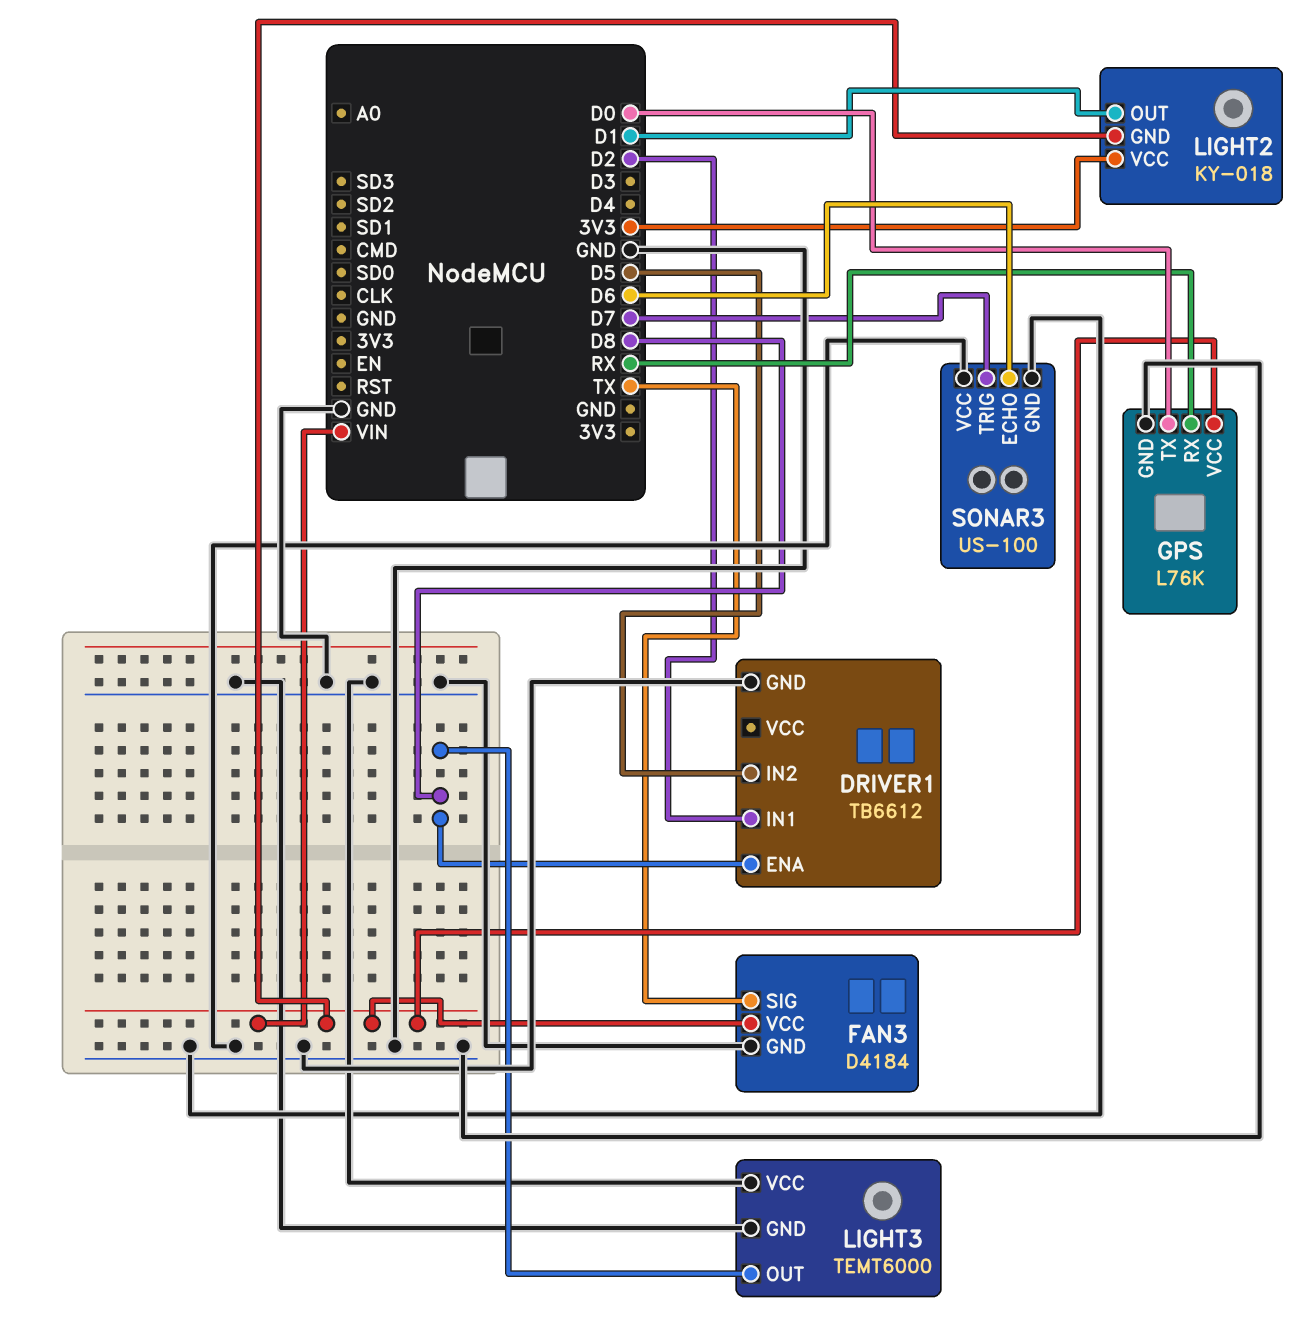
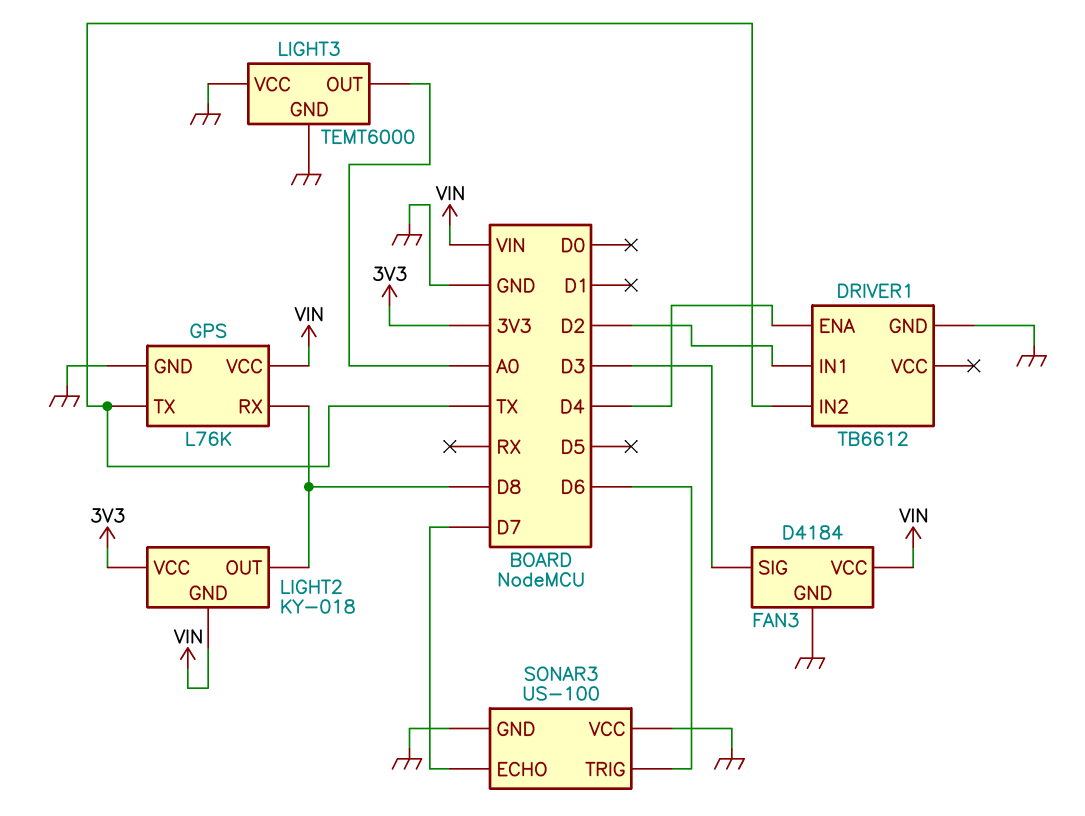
DRIVER1 pin ENA: D8 -> D4
DRIVER1 pin IN2: D5 -> TX
FAN3 pin SIG: TX -> D3
GPS pin RX: RX -> D8
GPS pin TX: D0 -> TX
LIGHT2 pin OUT: D1 -> D8
LIGHT3 pin OUT: D8 -> A0
SONAR3 pin ECHO: D6 -> D7
SONAR3 pin TRIG: D7 -> D6

